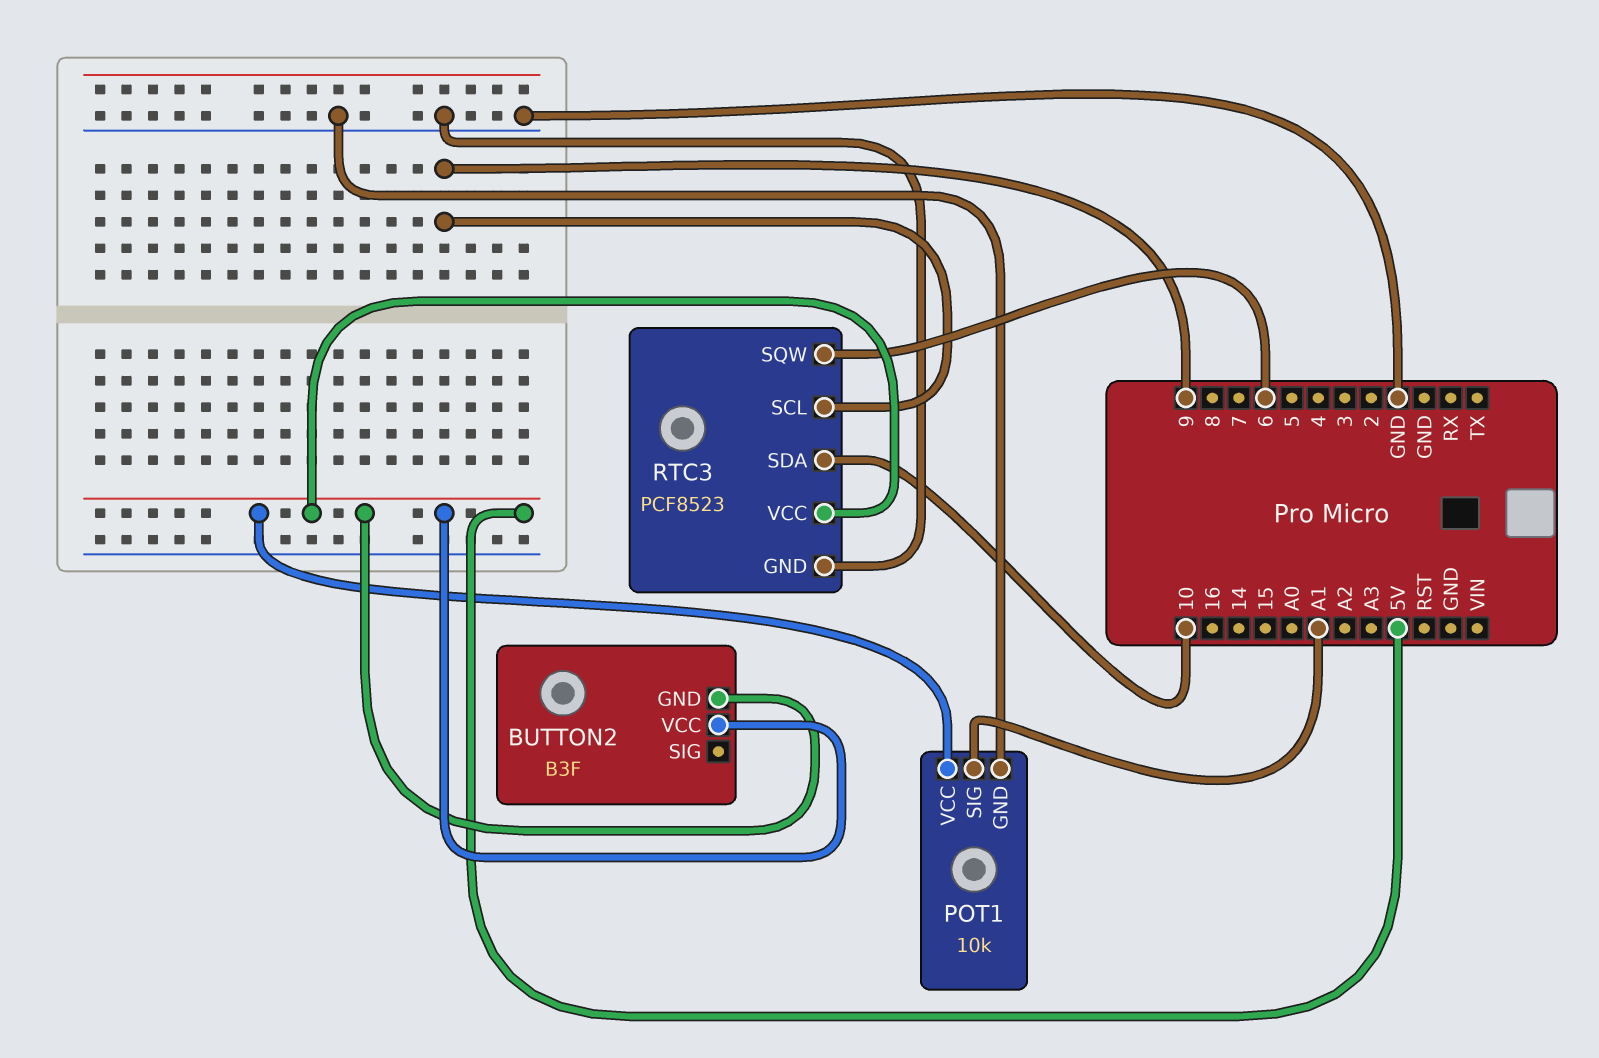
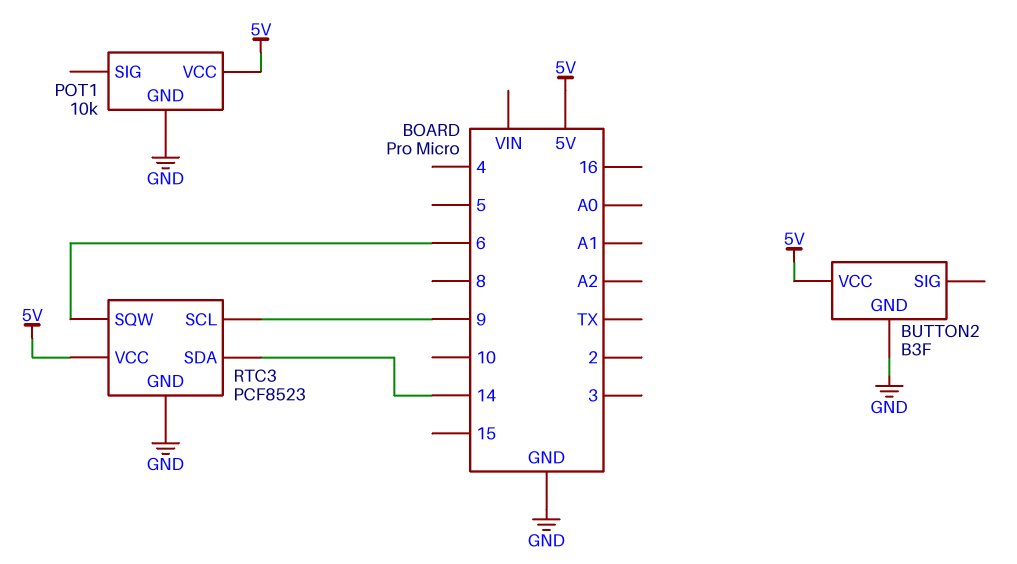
BUTTON2 pin GND: 5V -> GND
POT1 pin SIG: A1 -> none
RTC3 pin SDA: 10 -> 14

